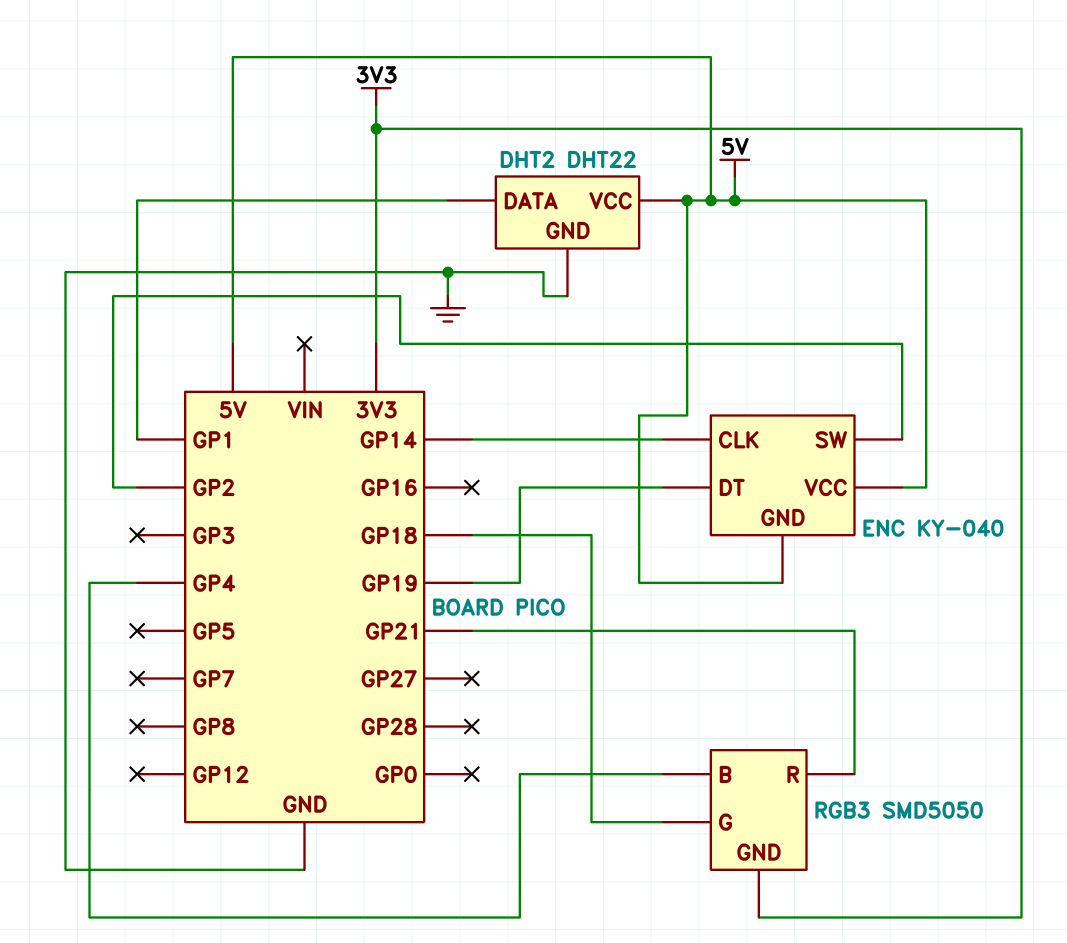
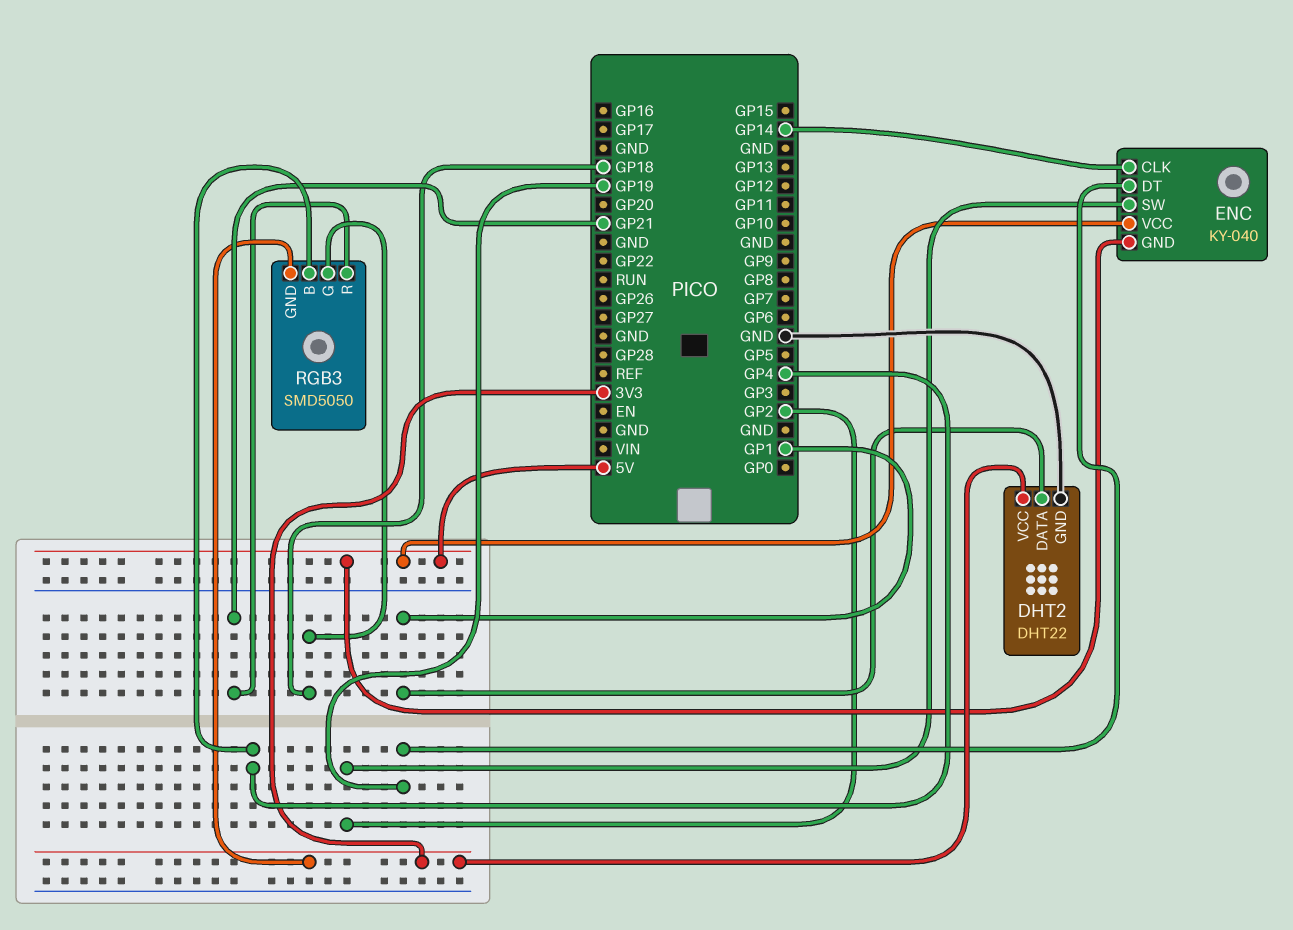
DHT2 pin VCC: 5V -> 3V3

